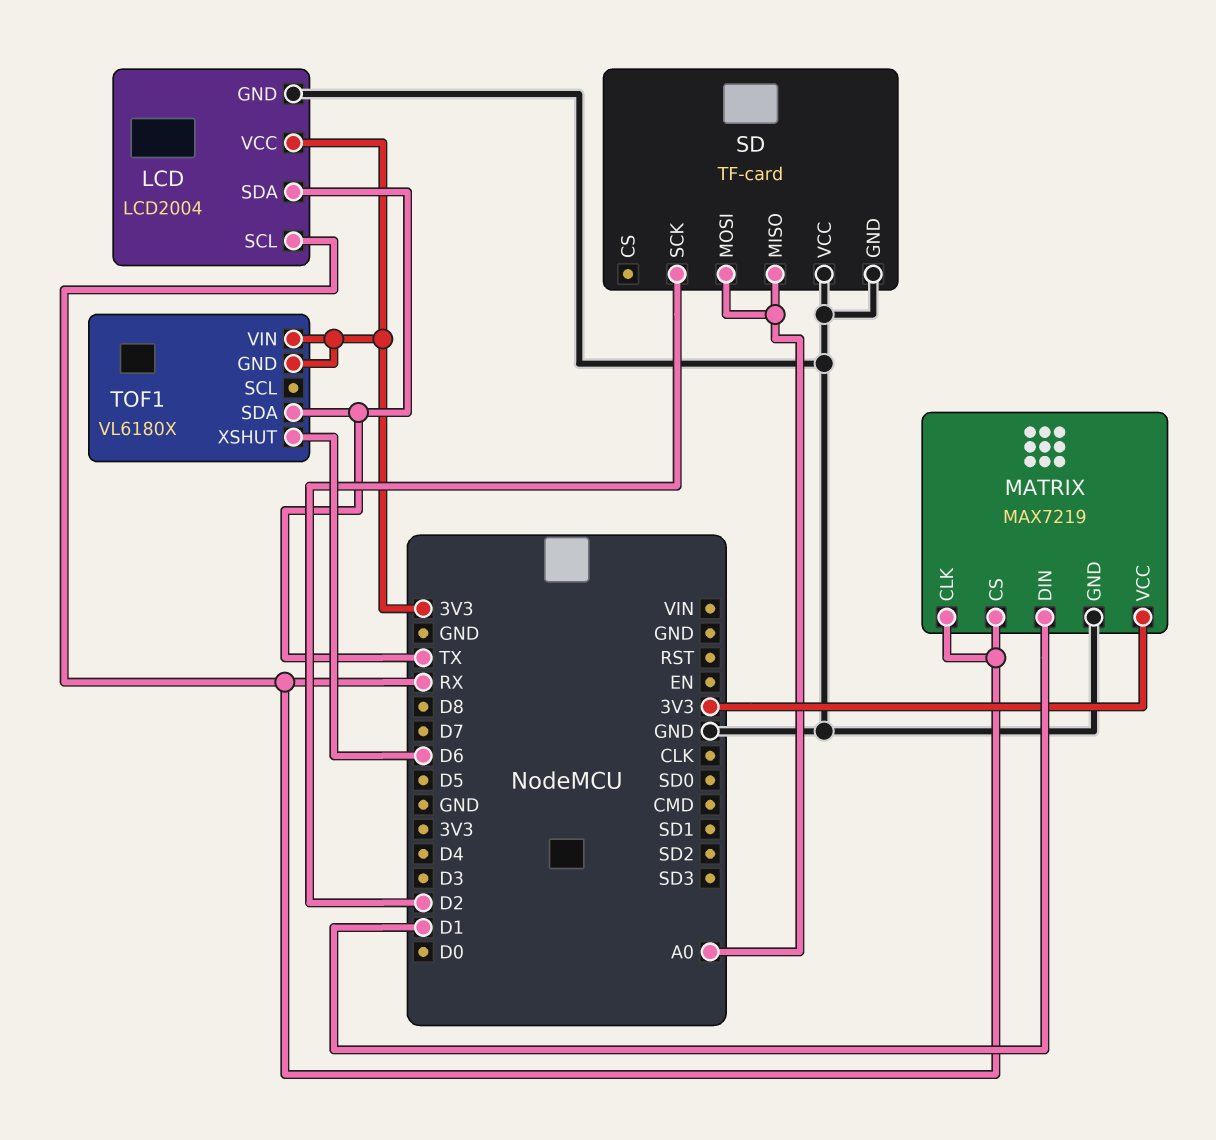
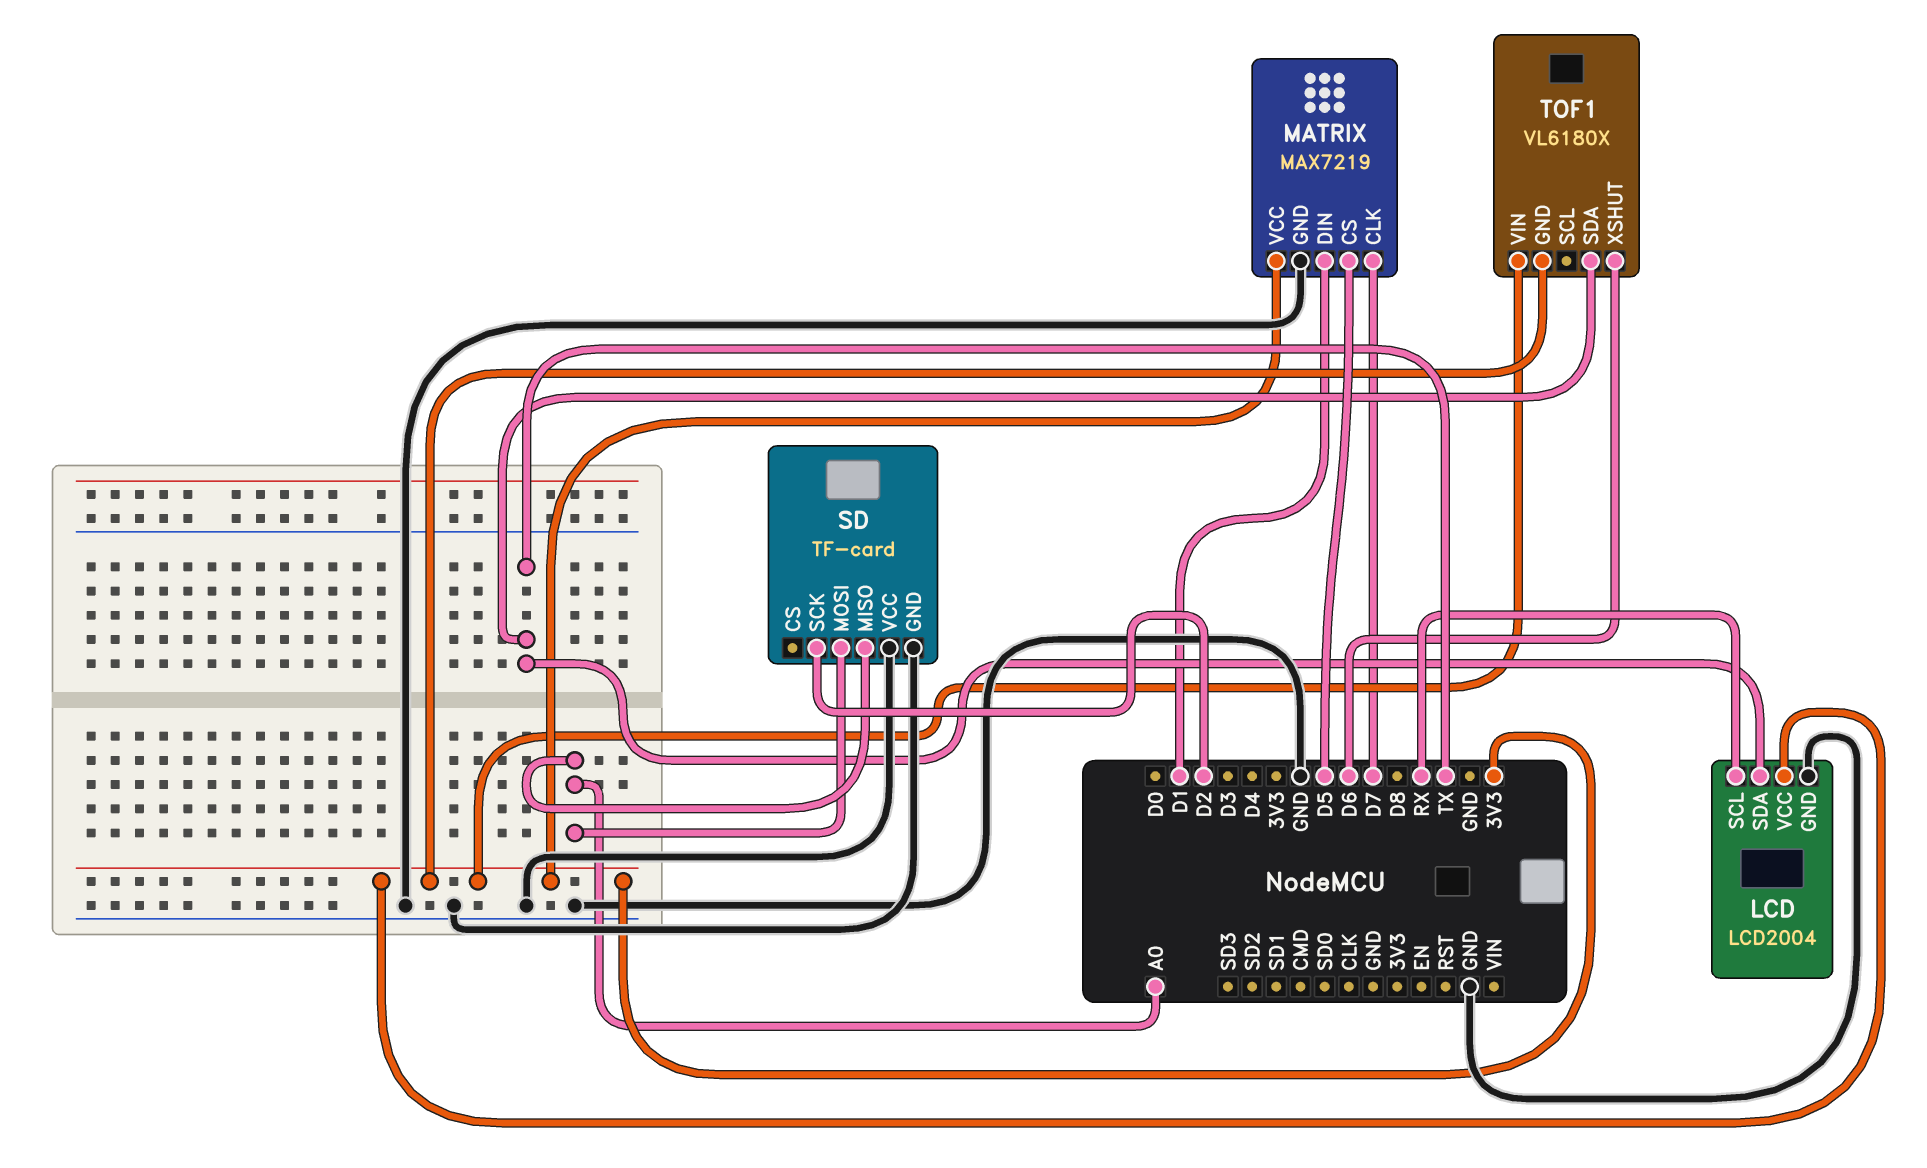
MATRIX pin CLK: RX -> D7
MATRIX pin CS: RX -> D5

